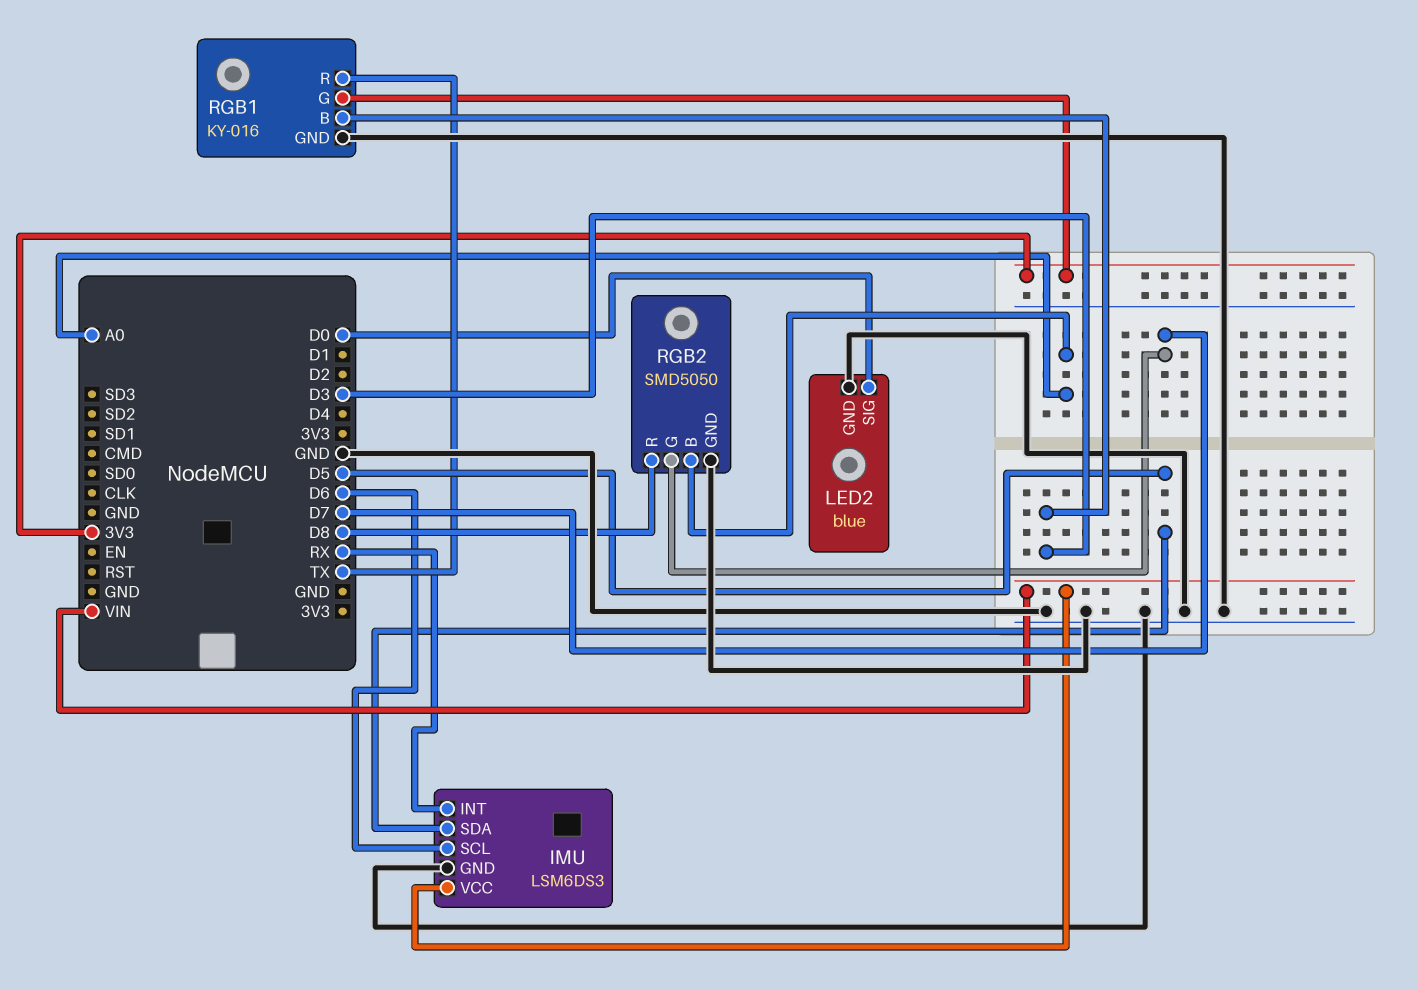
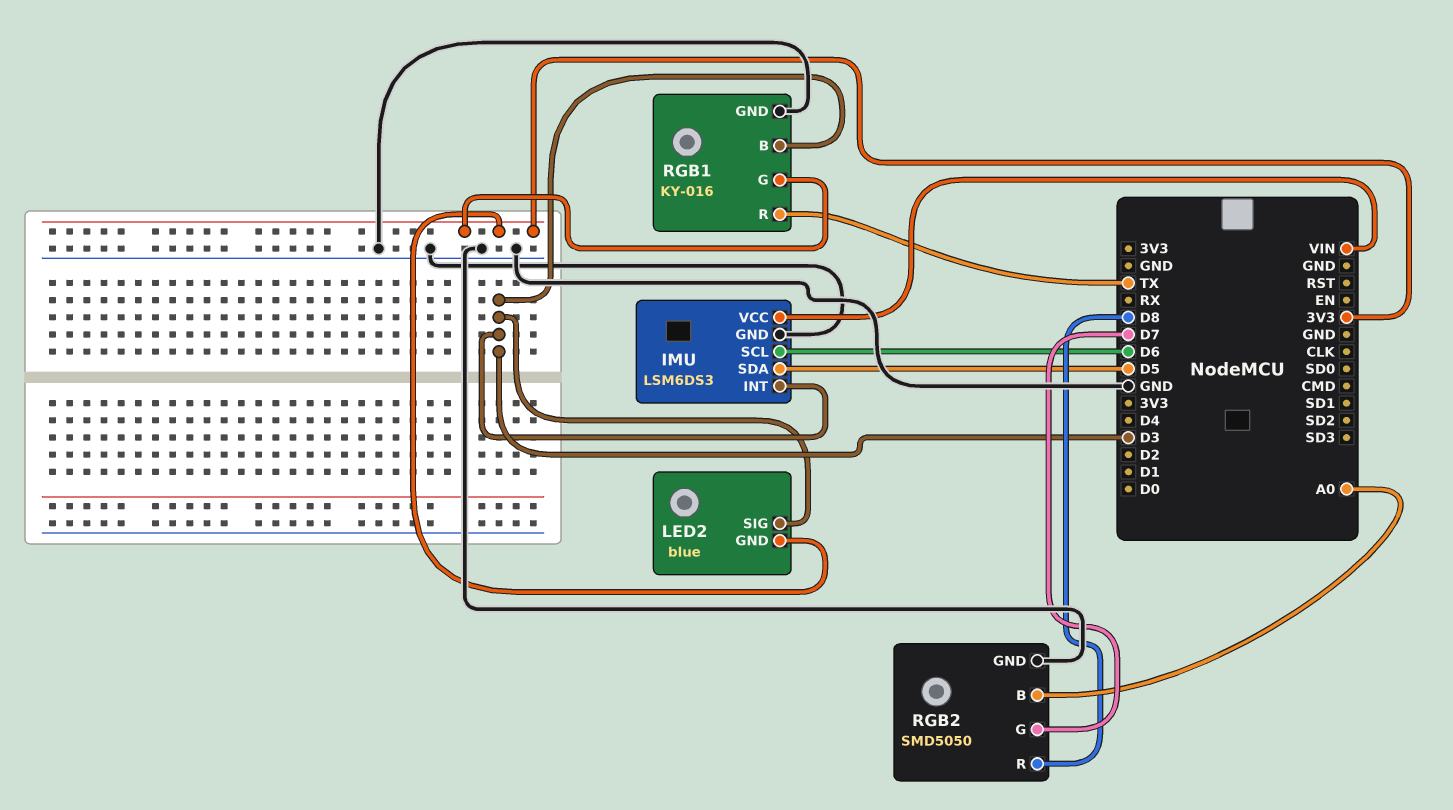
IMU pin INT: RX -> D3
LED2 pin GND: GND -> 3V3
LED2 pin SIG: D0 -> D3

